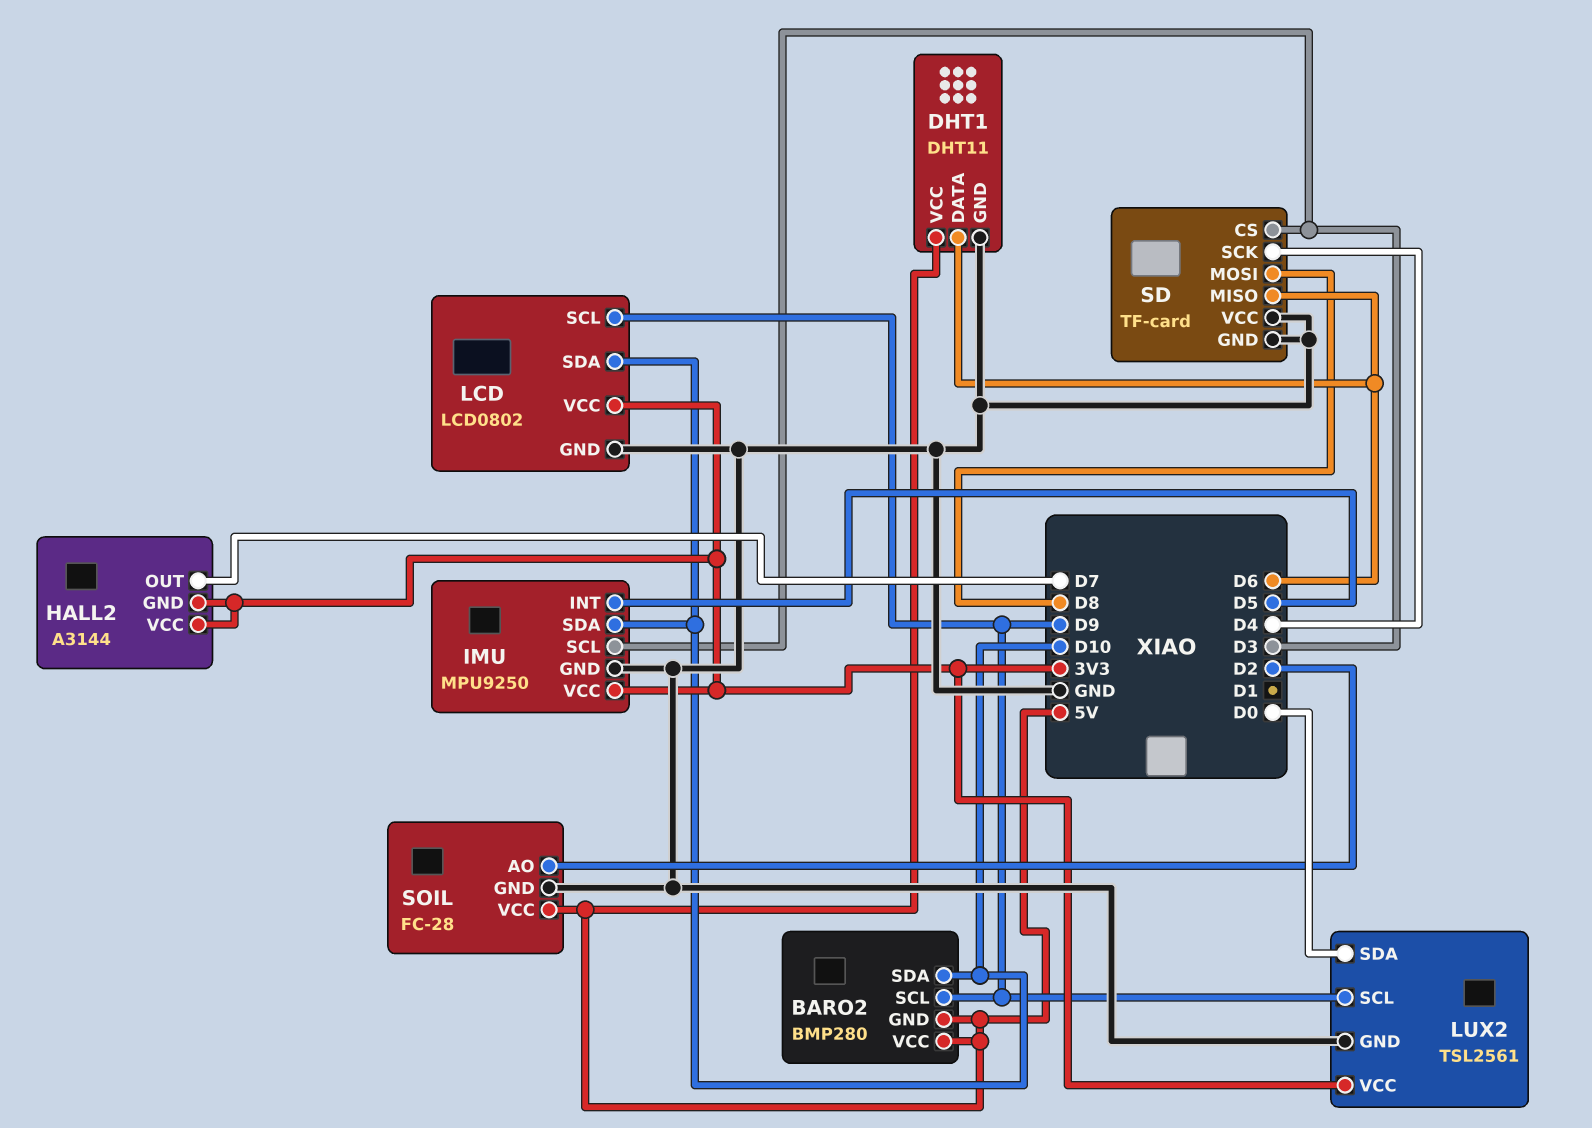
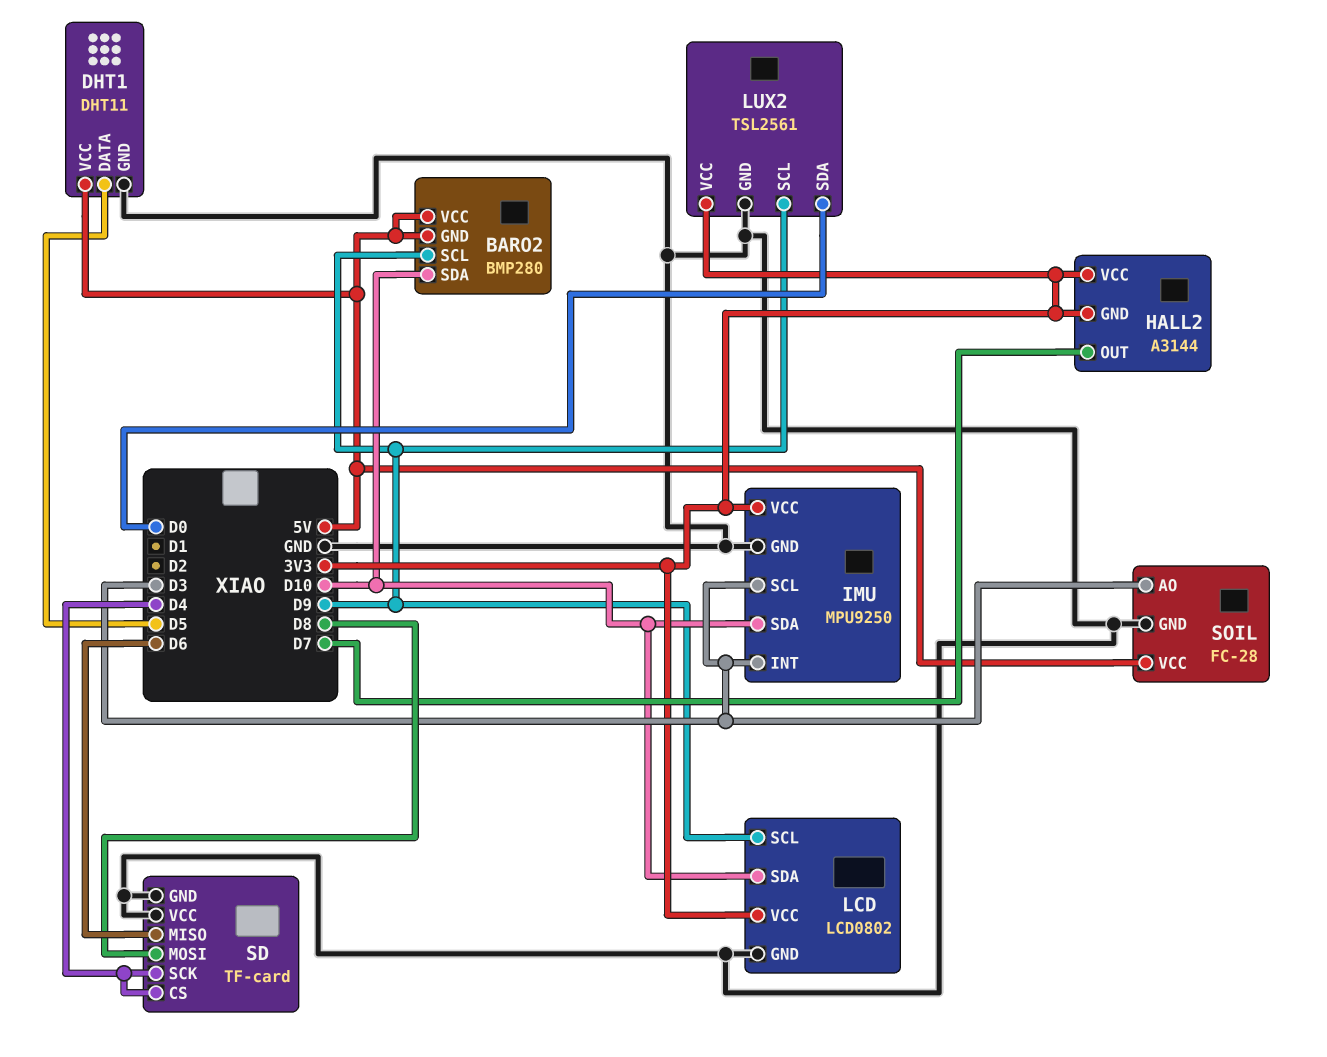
DHT1 pin DATA: D6 -> D5
IMU pin INT: D5 -> D3
SD pin CS: D3 -> D4
SOIL pin AO: D2 -> D3

